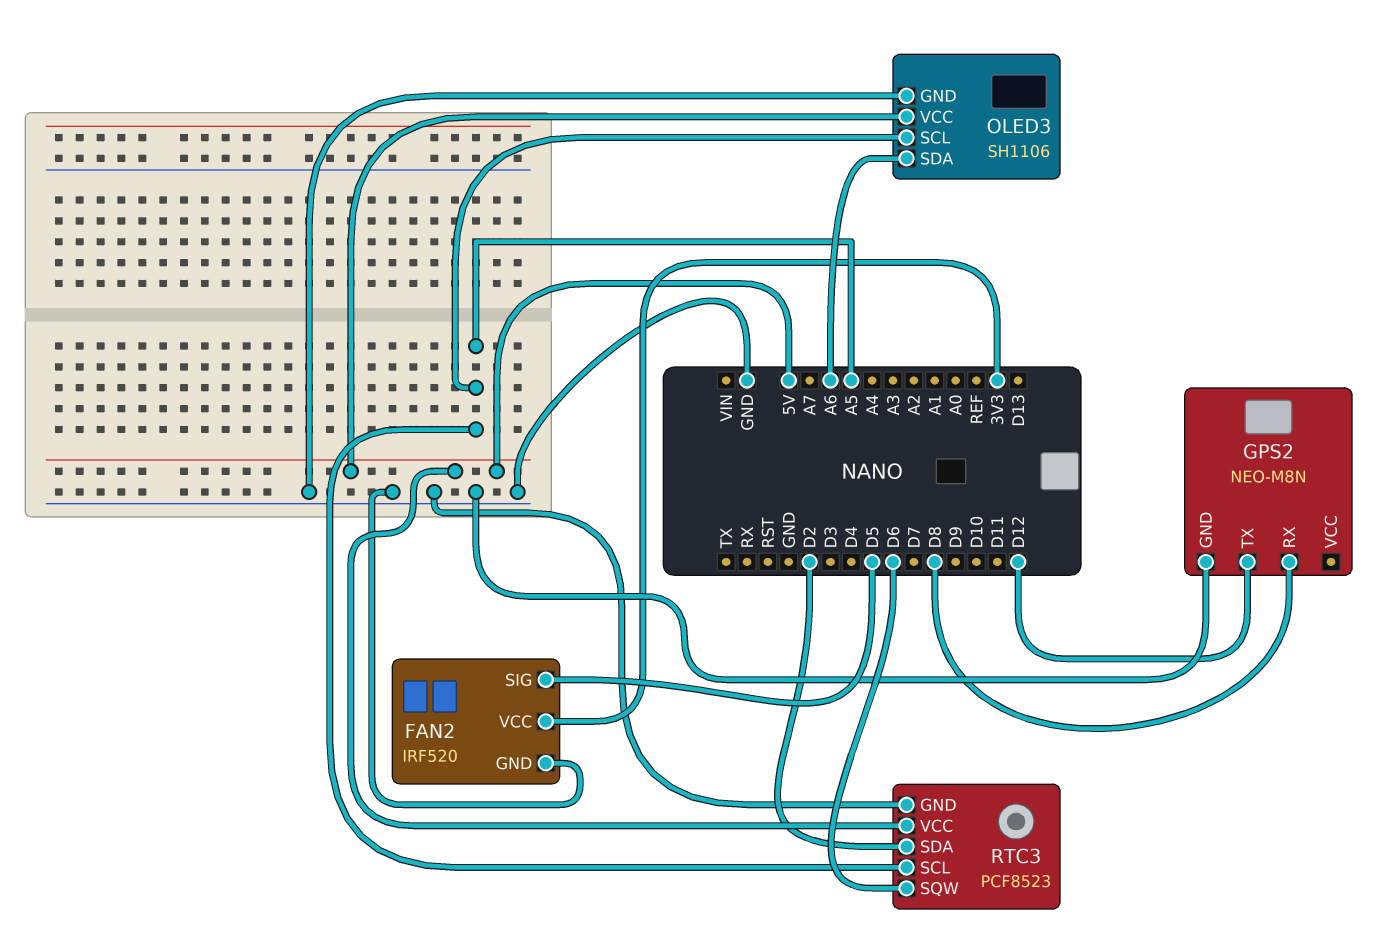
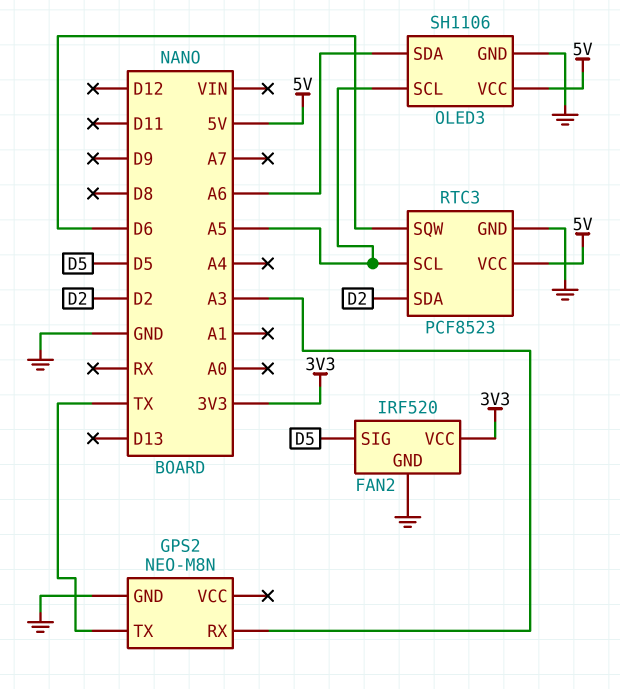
GPS2 pin RX: D8 -> A3
GPS2 pin TX: D12 -> TX

